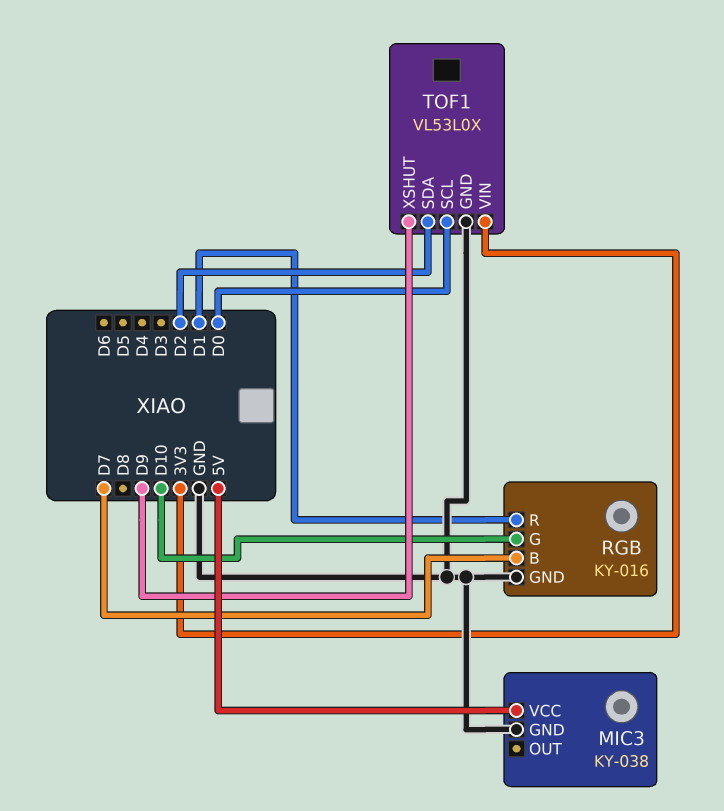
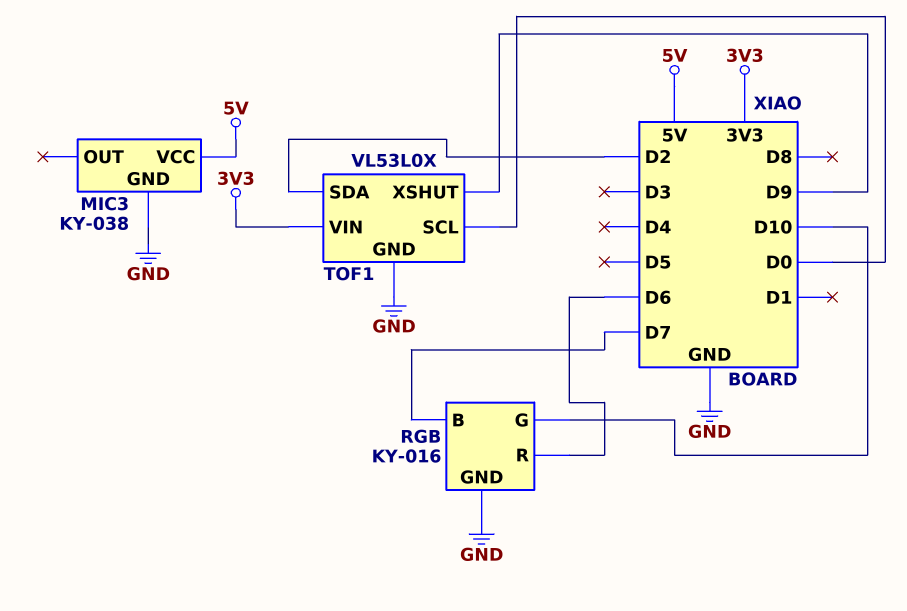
RGB pin R: D1 -> D6

